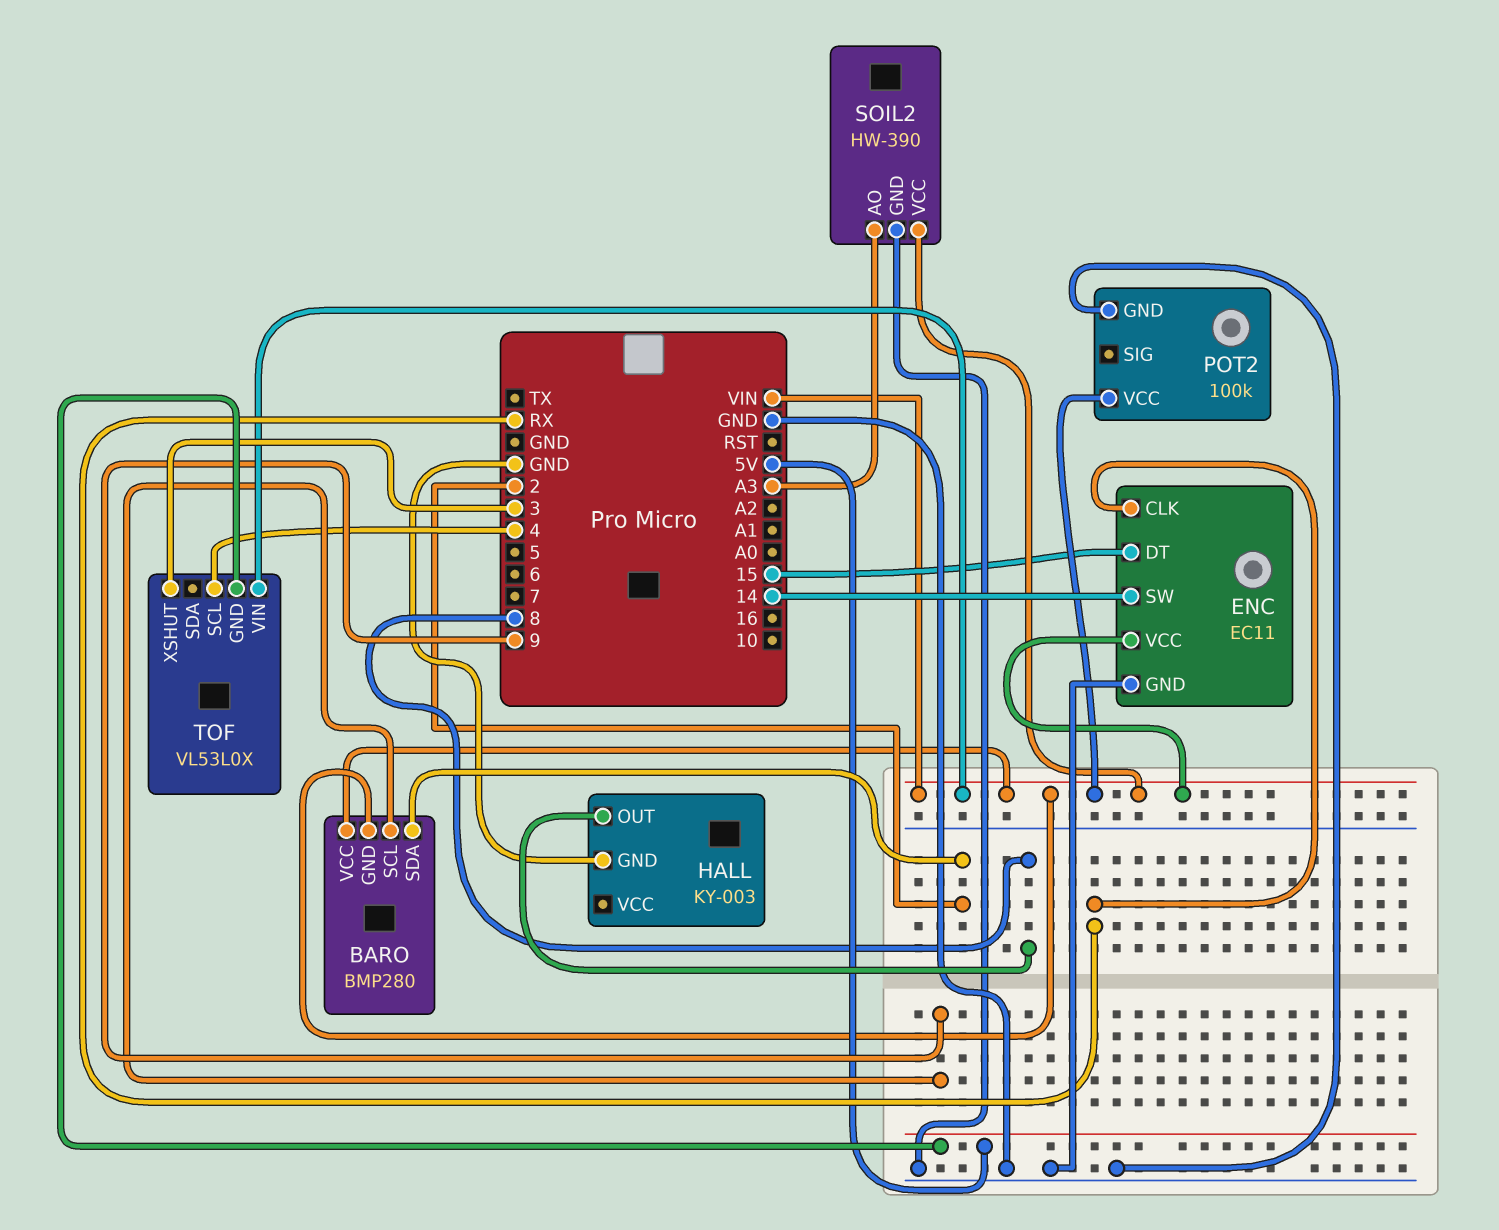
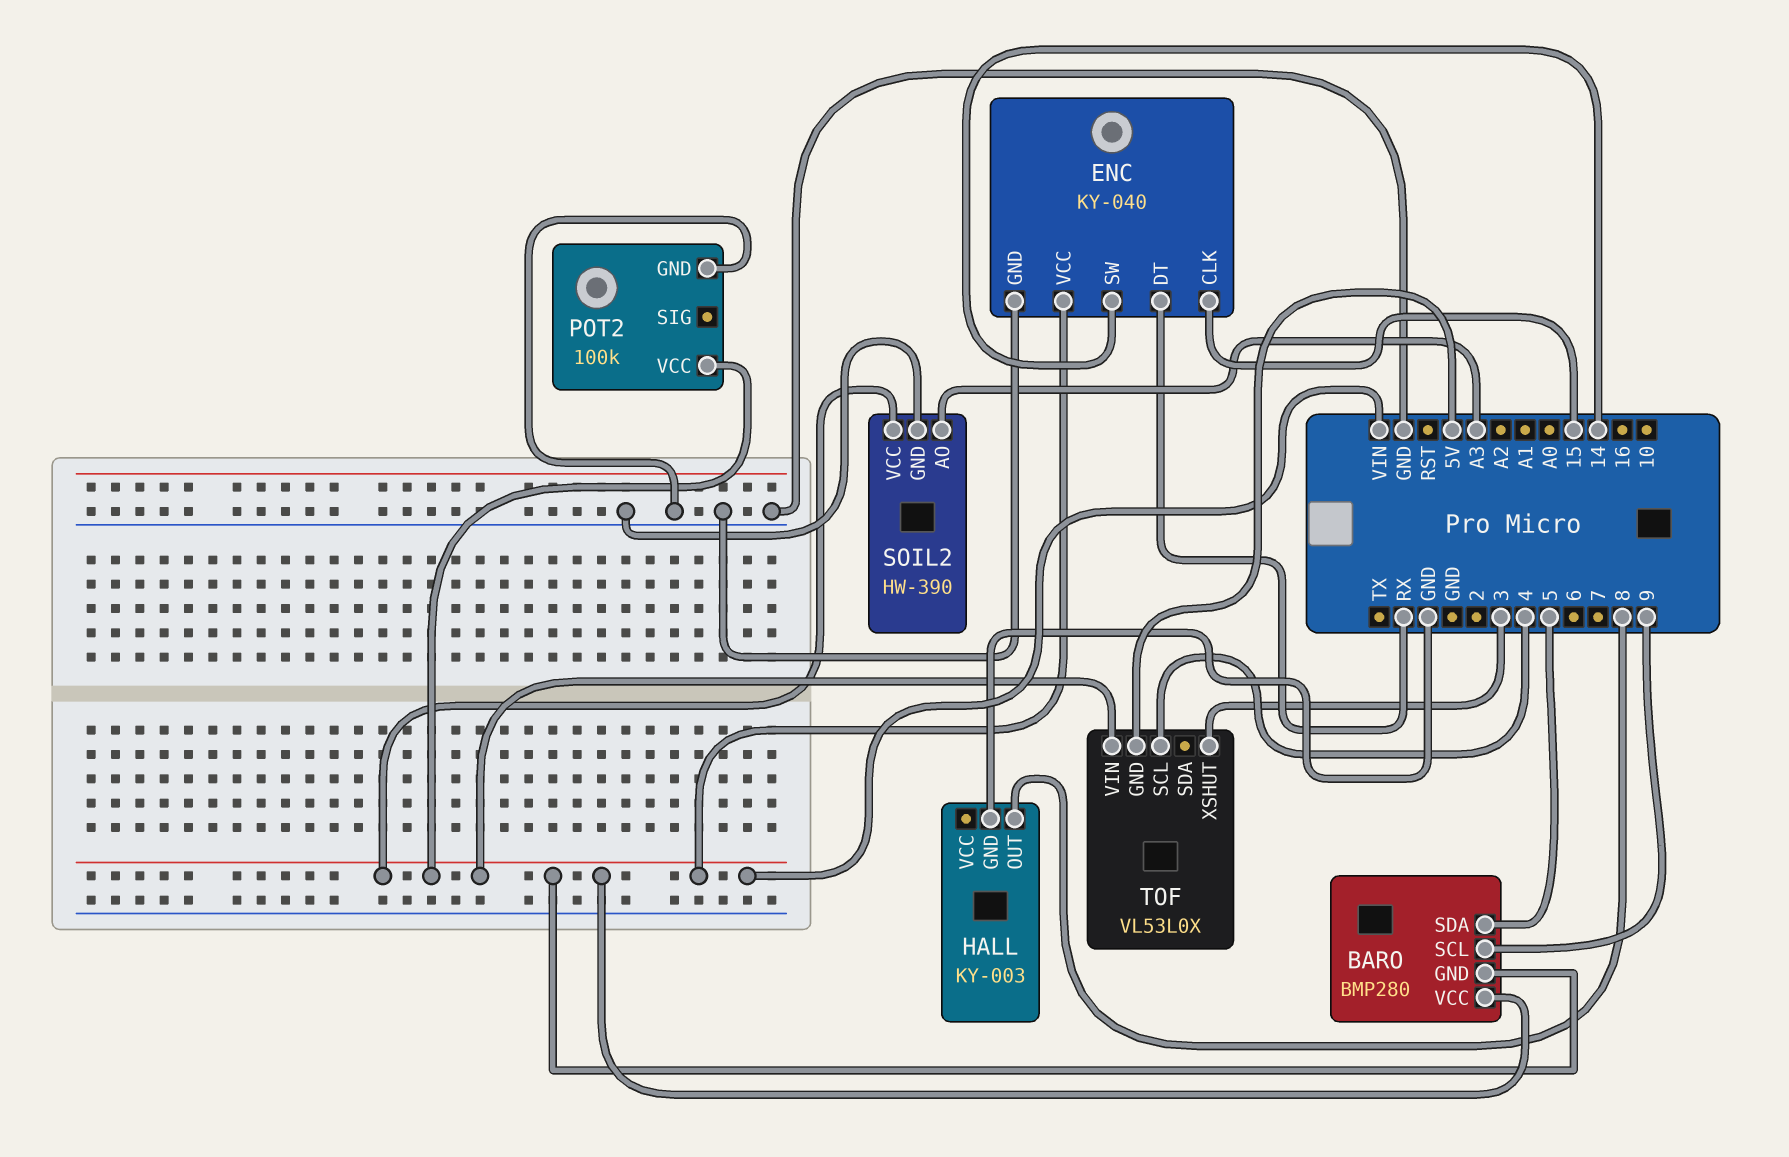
BARO pin SDA: 2 -> 5
ENC: EC11 -> KY-040
ENC pin CLK: RX -> 15
ENC pin DT: 15 -> RX

